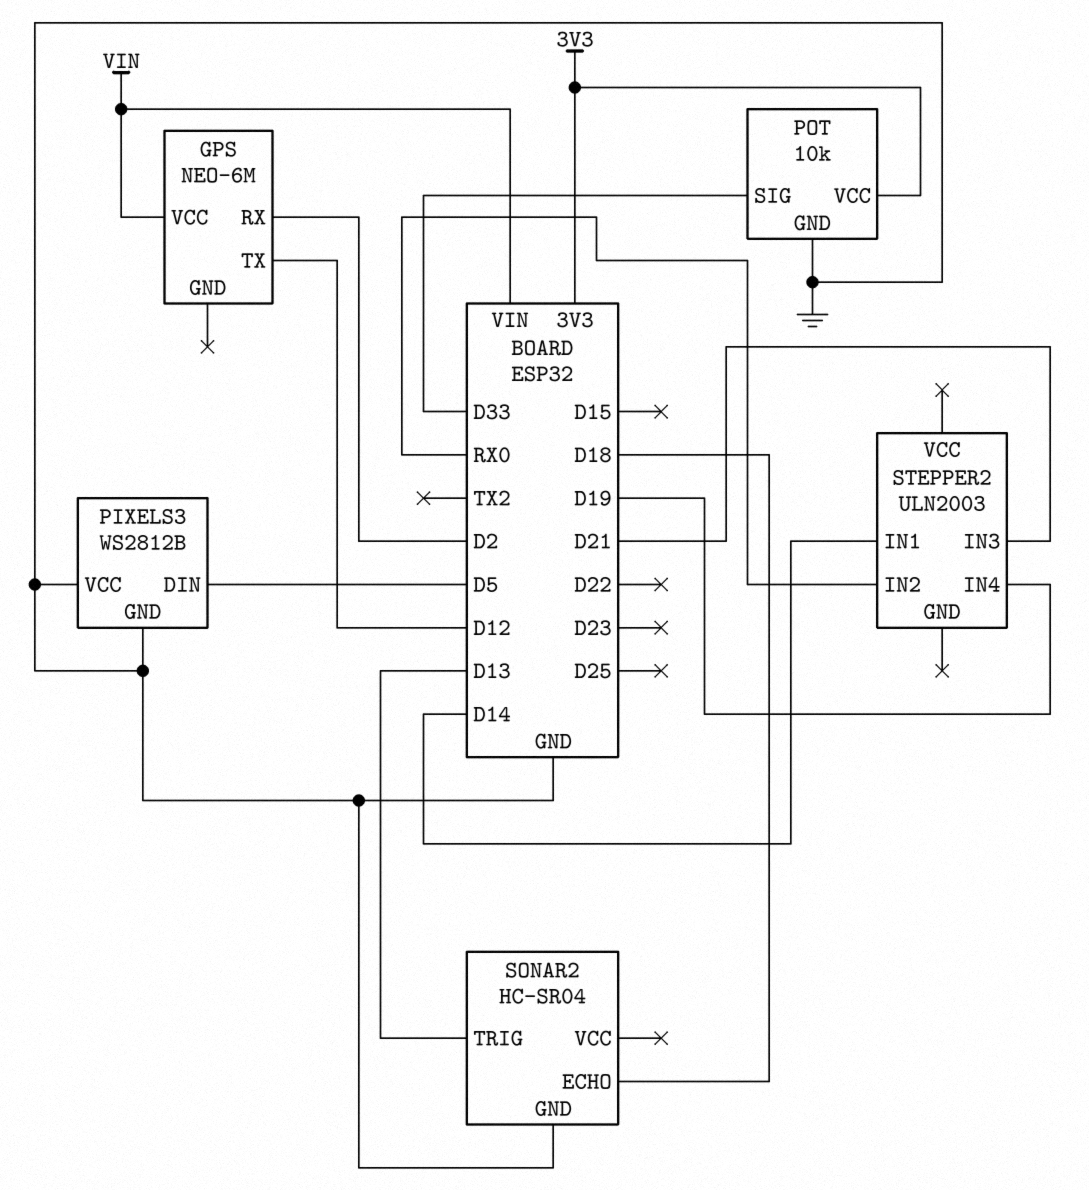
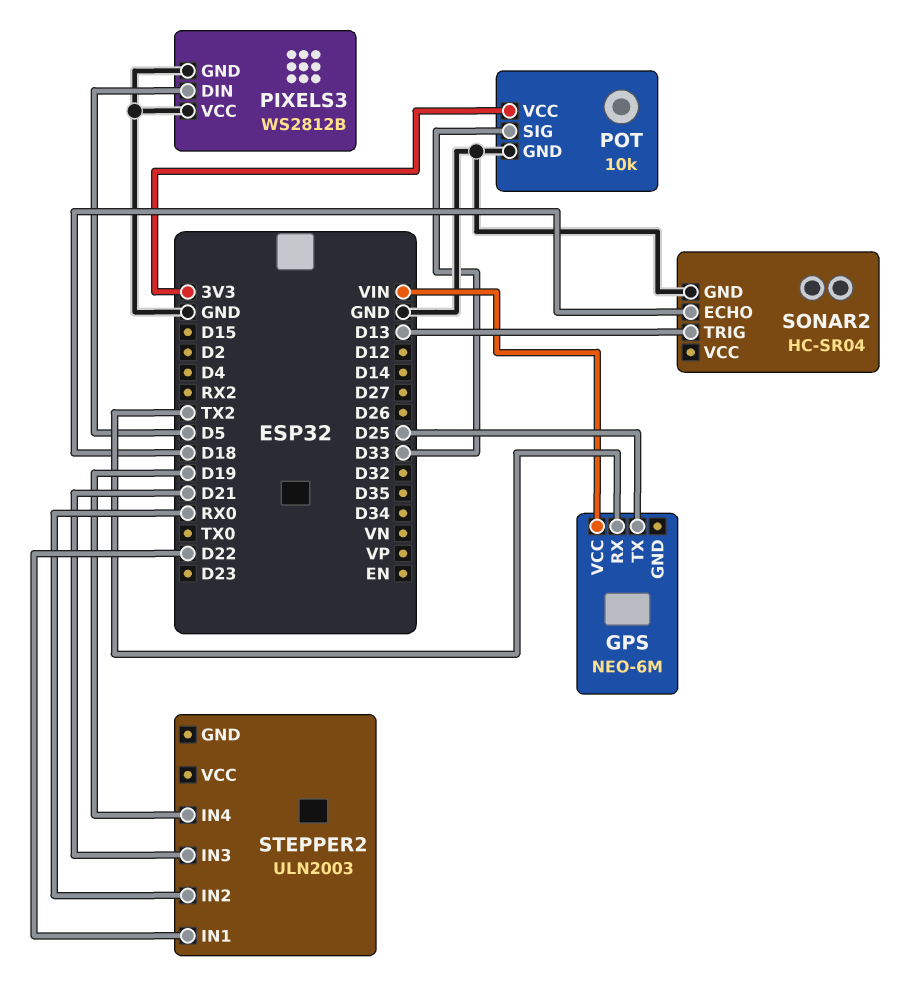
GPS pin RX: D2 -> TX2
GPS pin TX: D12 -> D25
STEPPER2 pin IN1: D14 -> D22

